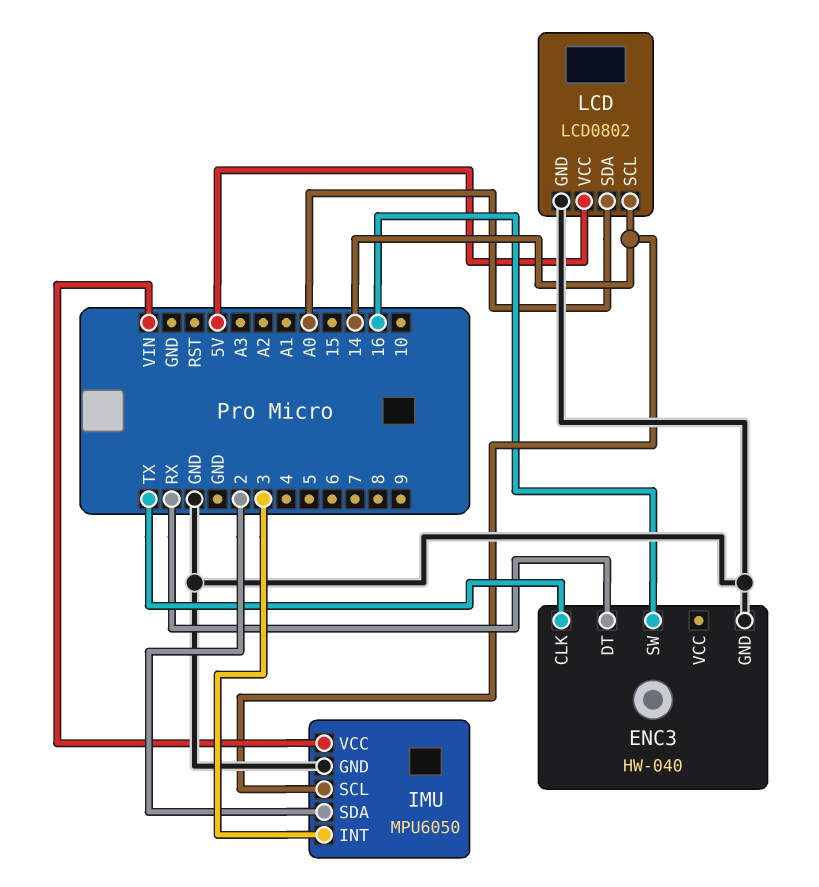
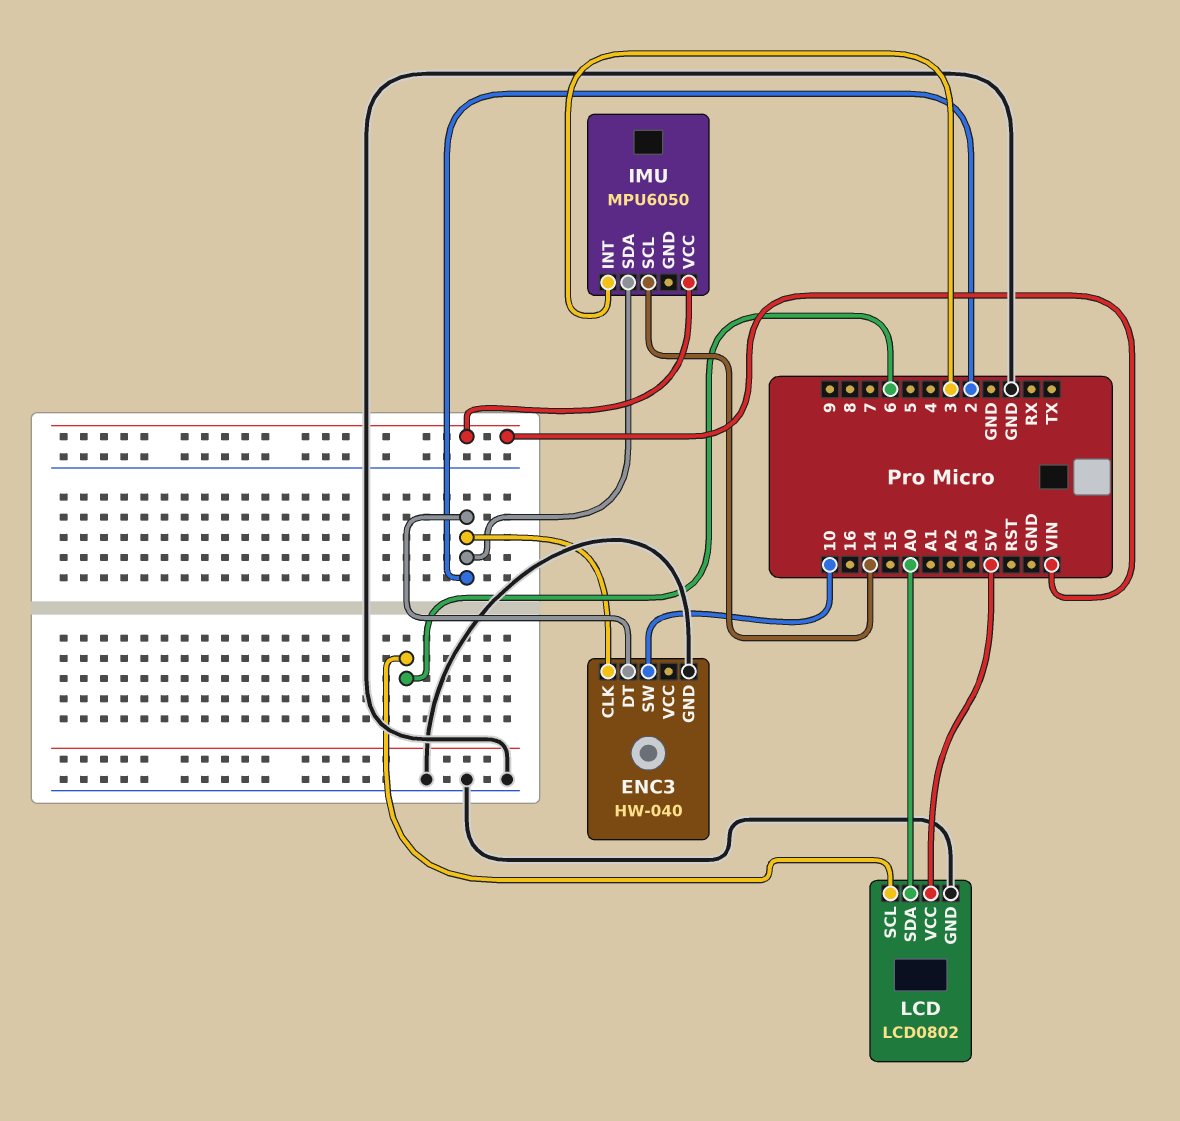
ENC3 pin CLK: TX -> 2
ENC3 pin DT: RX -> 2
ENC3 pin SW: 16 -> 10
IMU pin GND: GND -> none
LCD pin SCL: 14 -> 6

